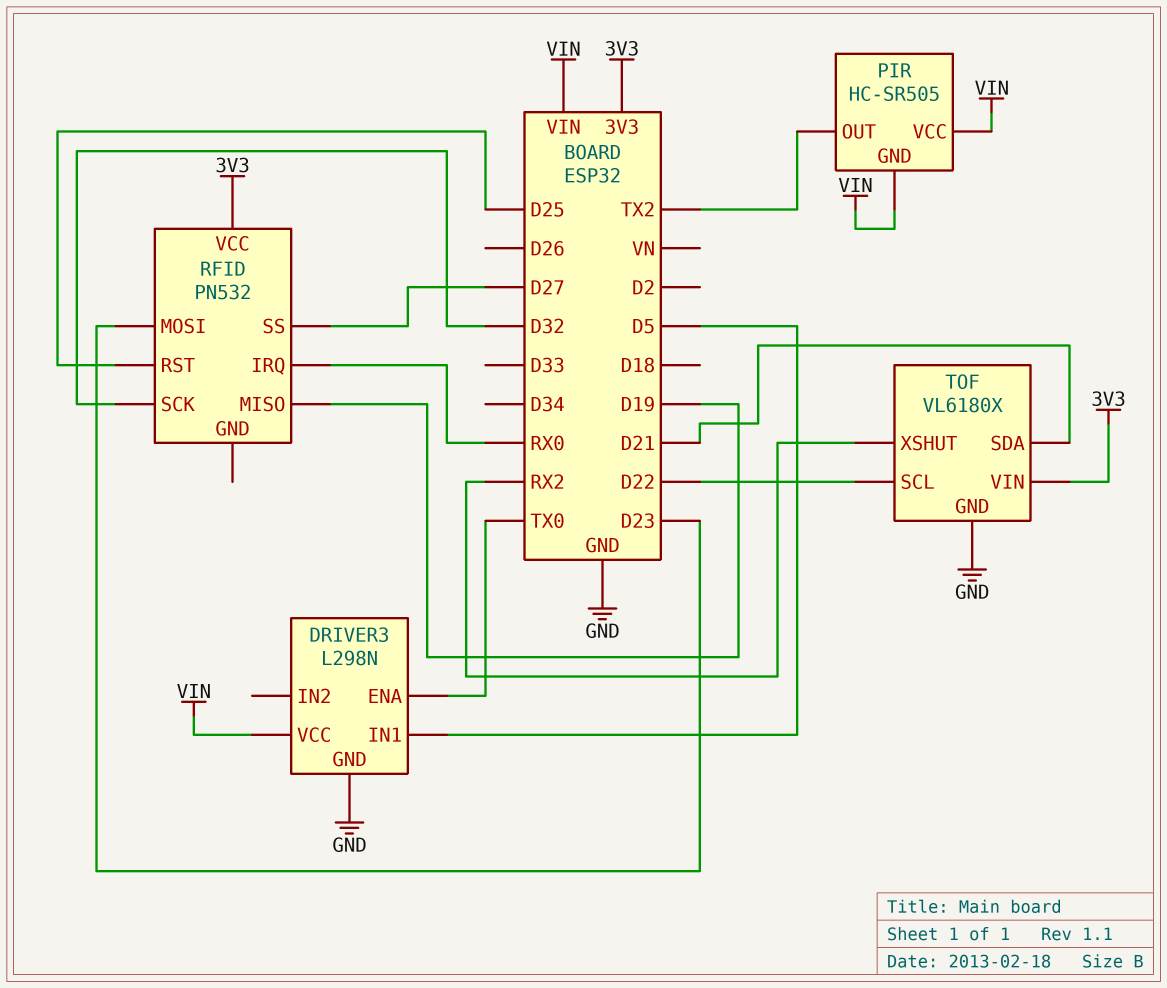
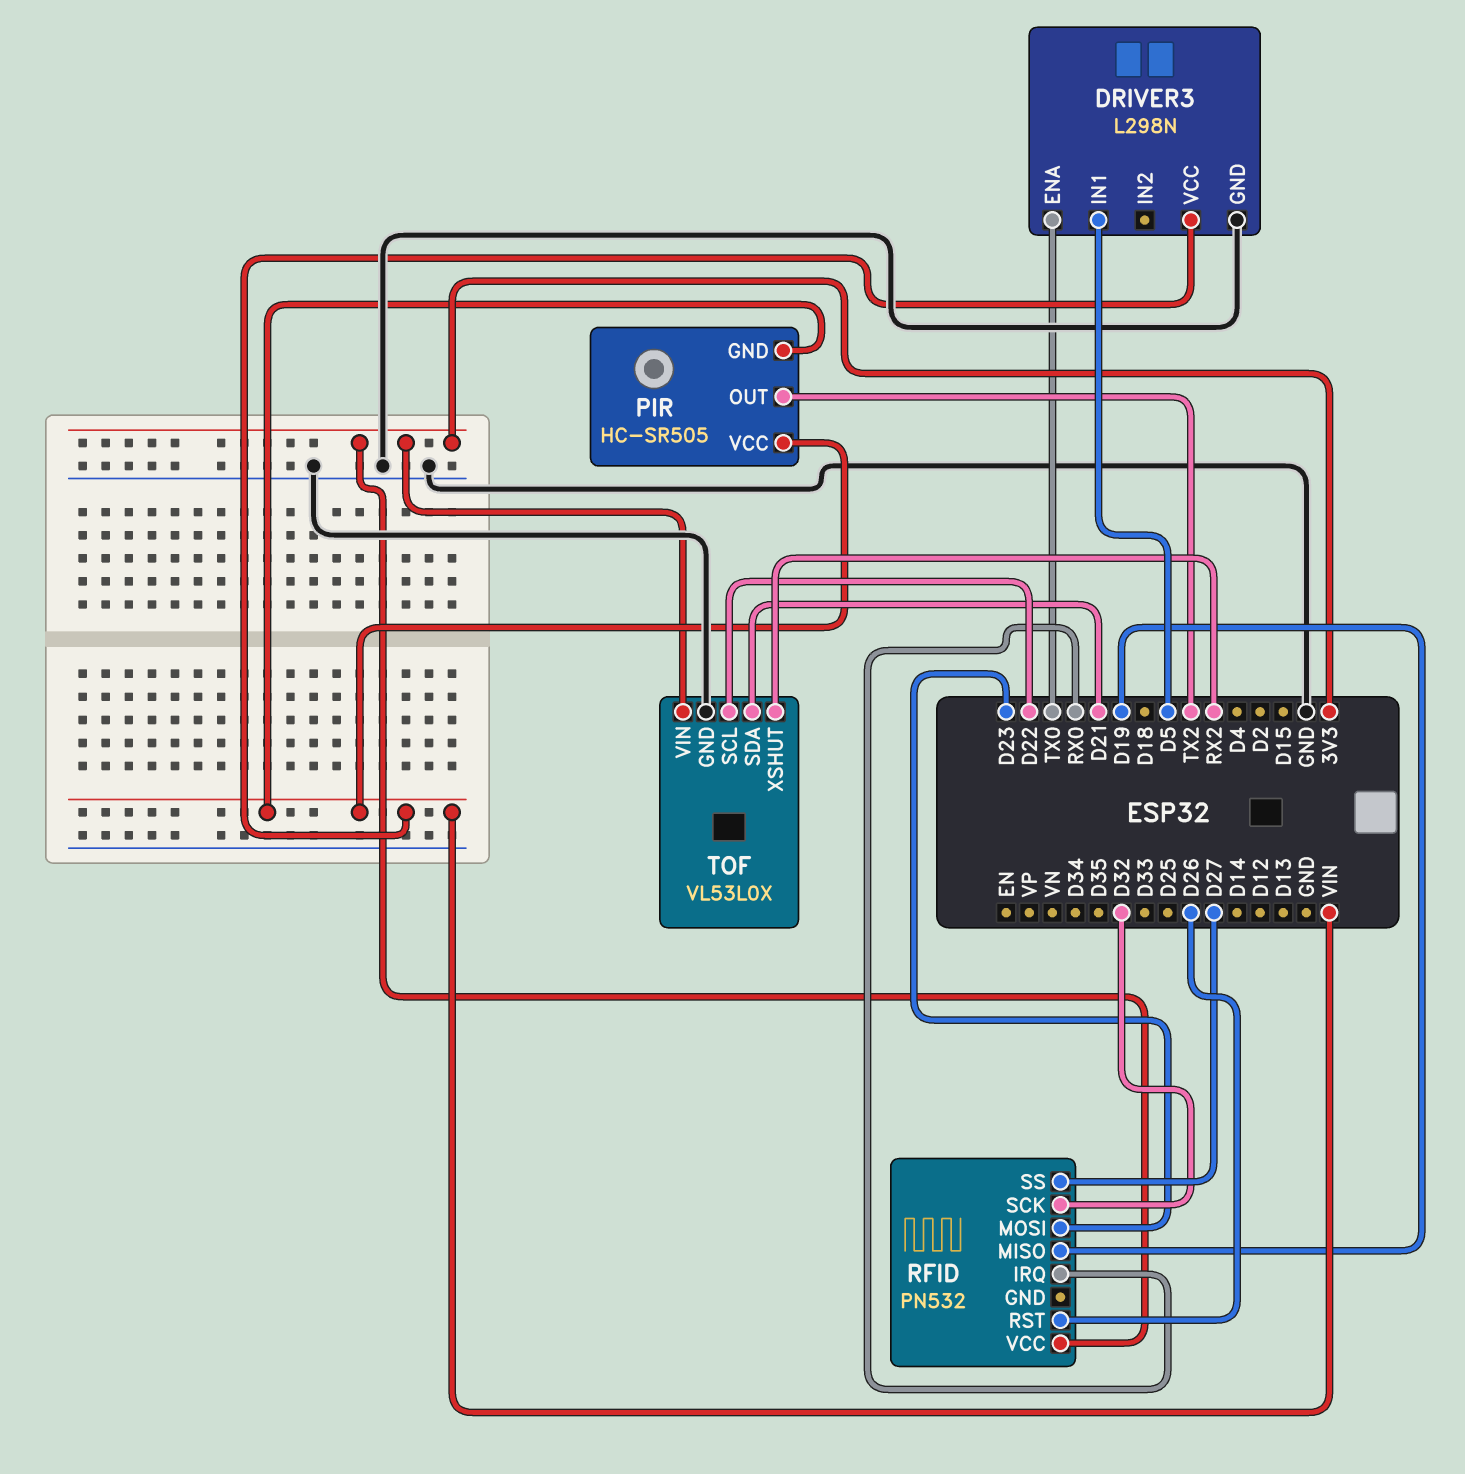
RFID pin RST: D25 -> D26
TOF: VL6180X -> VL53L0X

